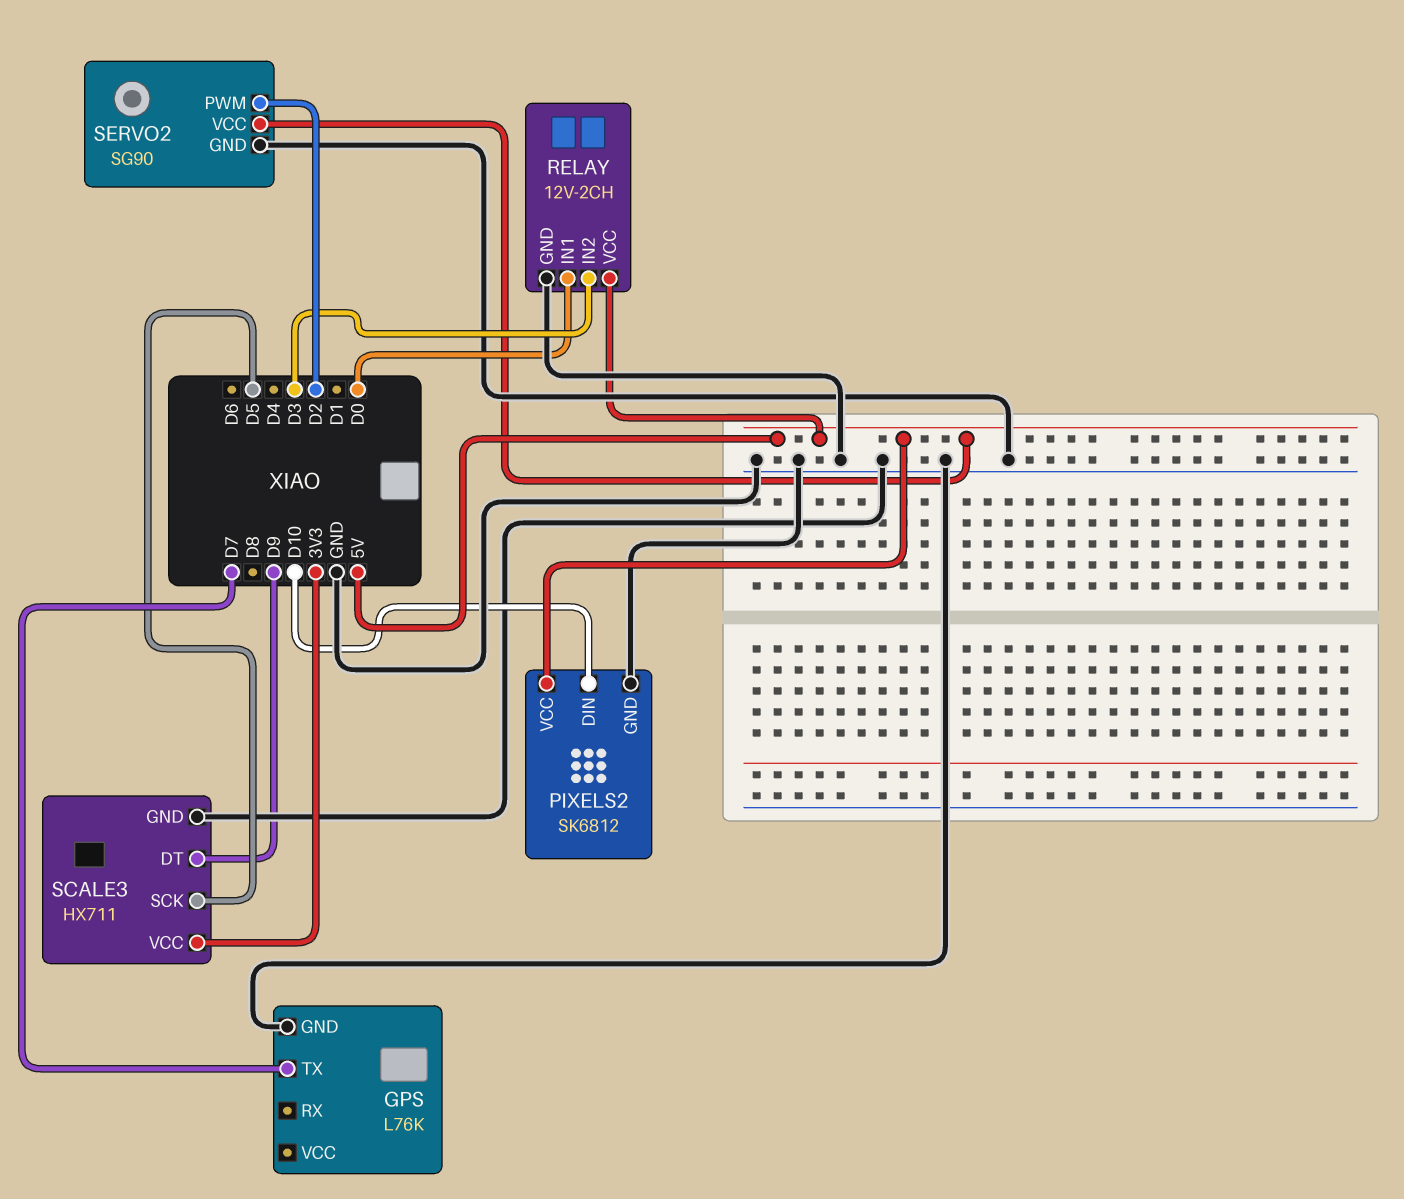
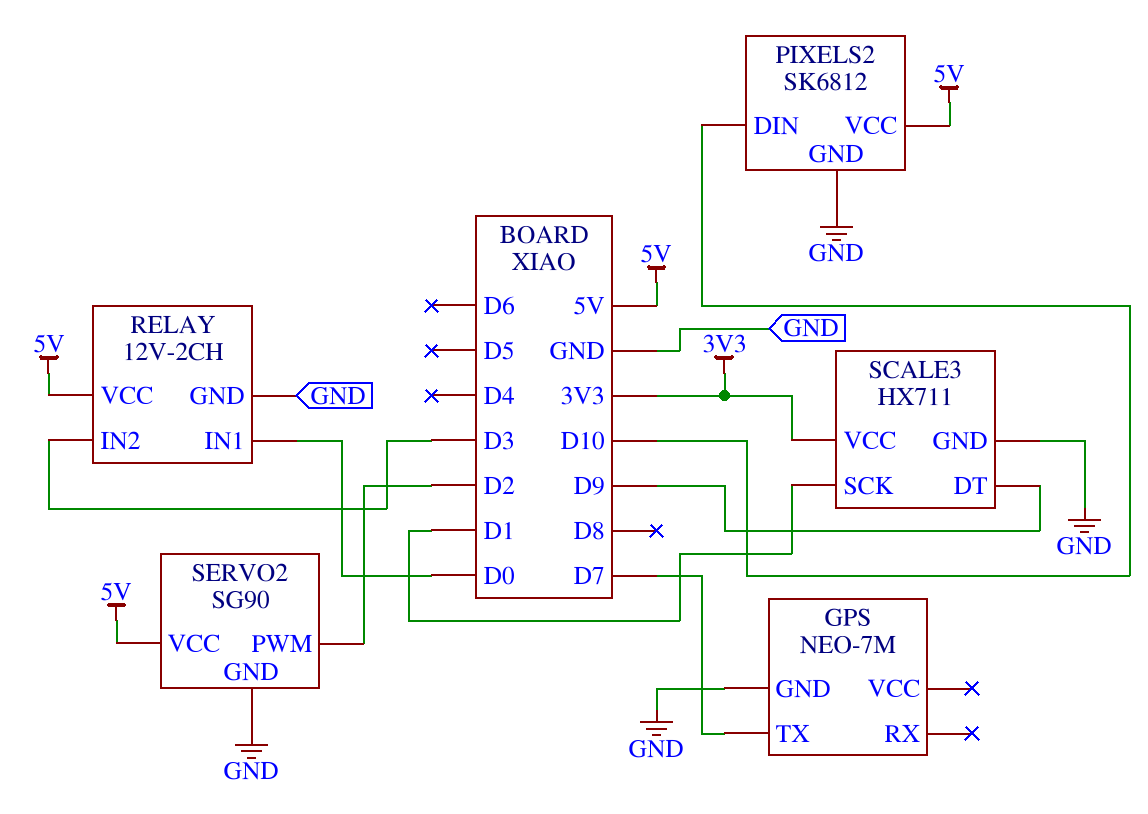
GPS: L76K -> NEO-7M
SCALE3 pin SCK: D5 -> D1

